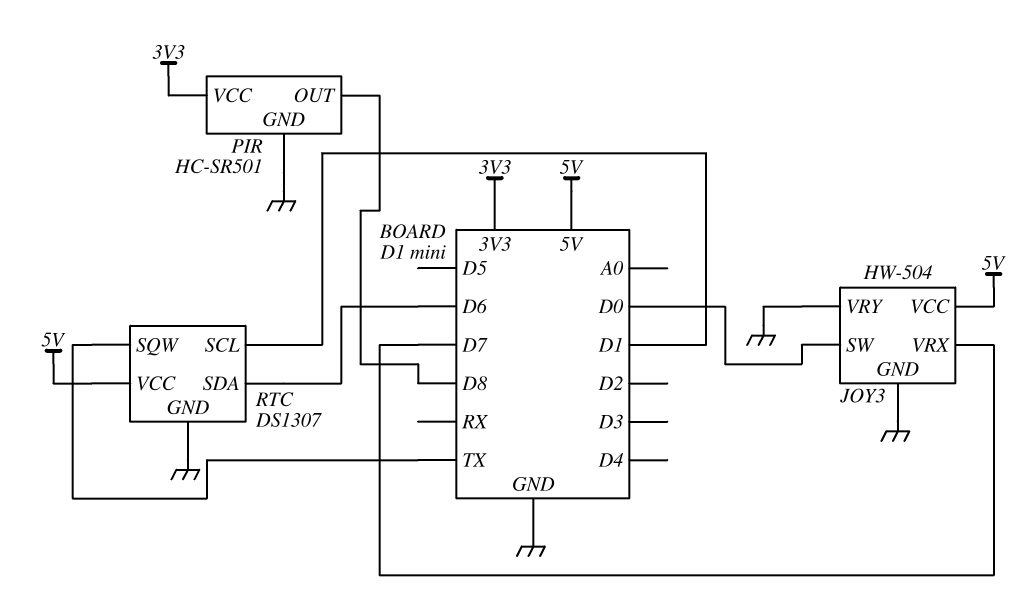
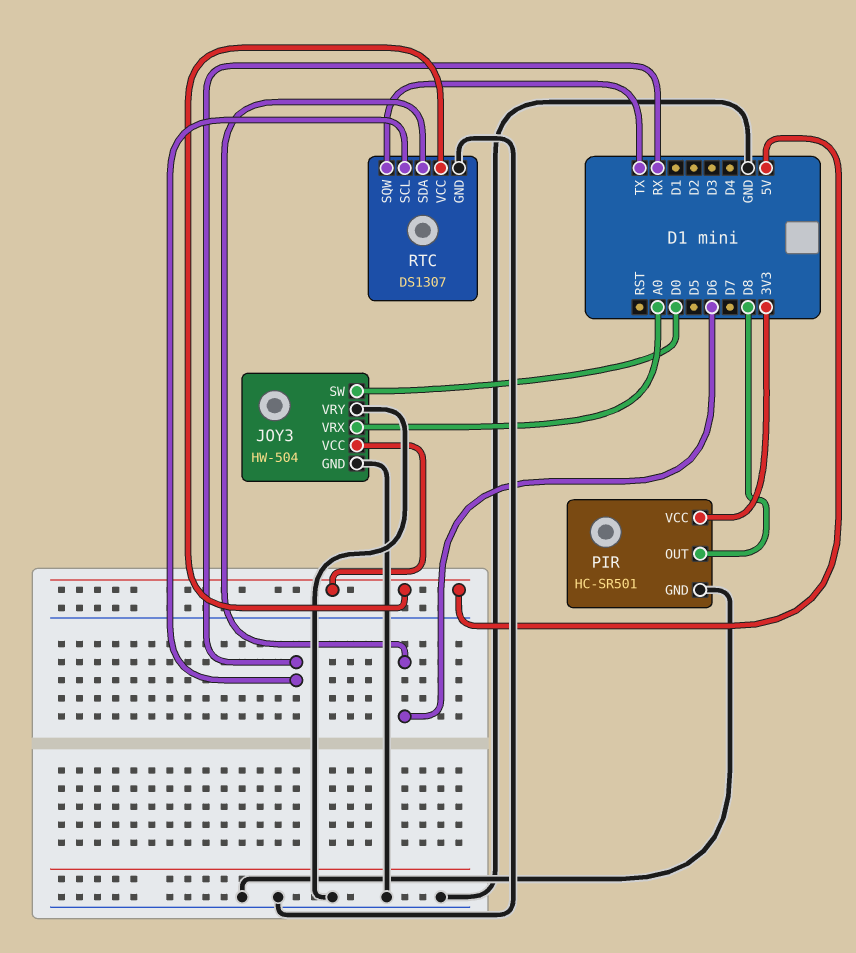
JOY3 pin VRX: D7 -> A0
RTC pin SCL: D1 -> RX

